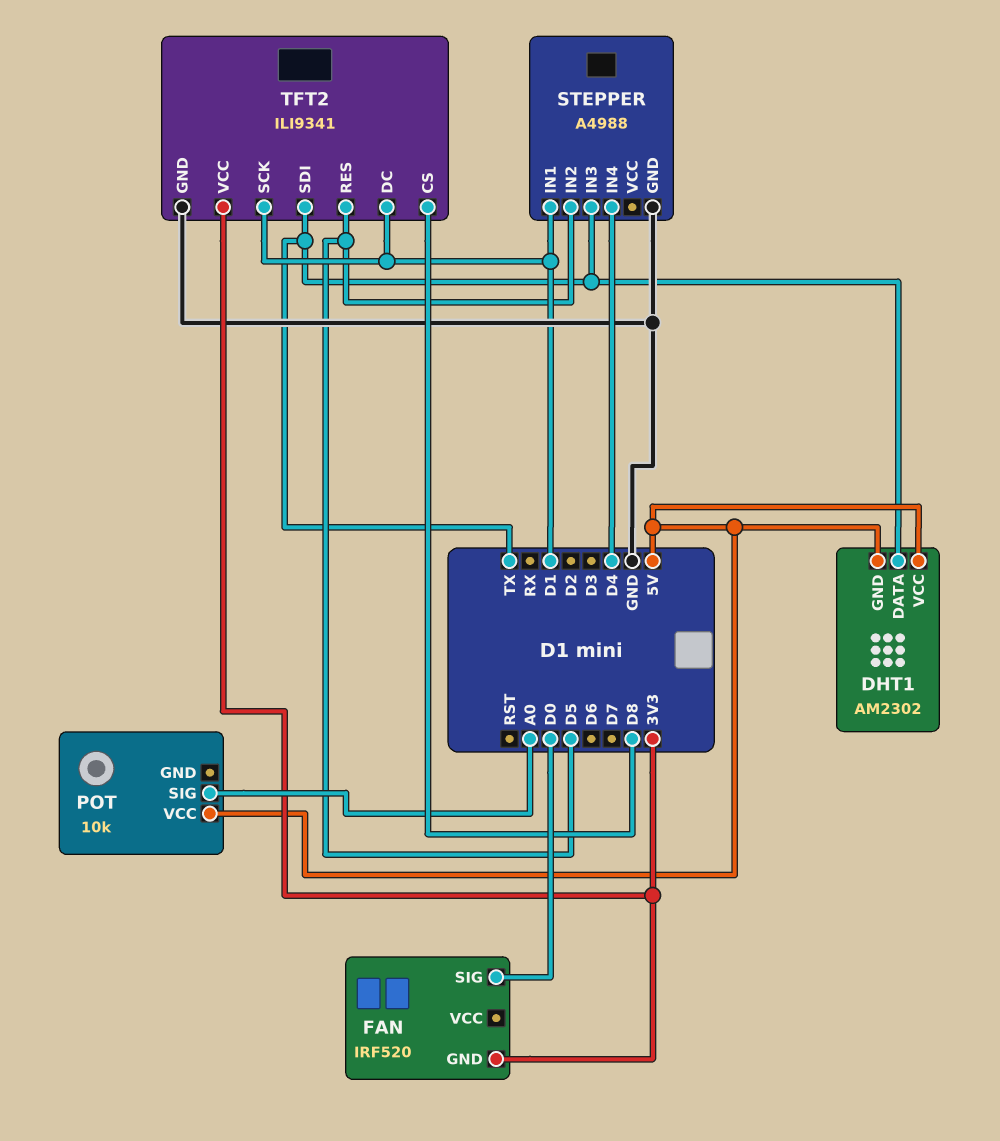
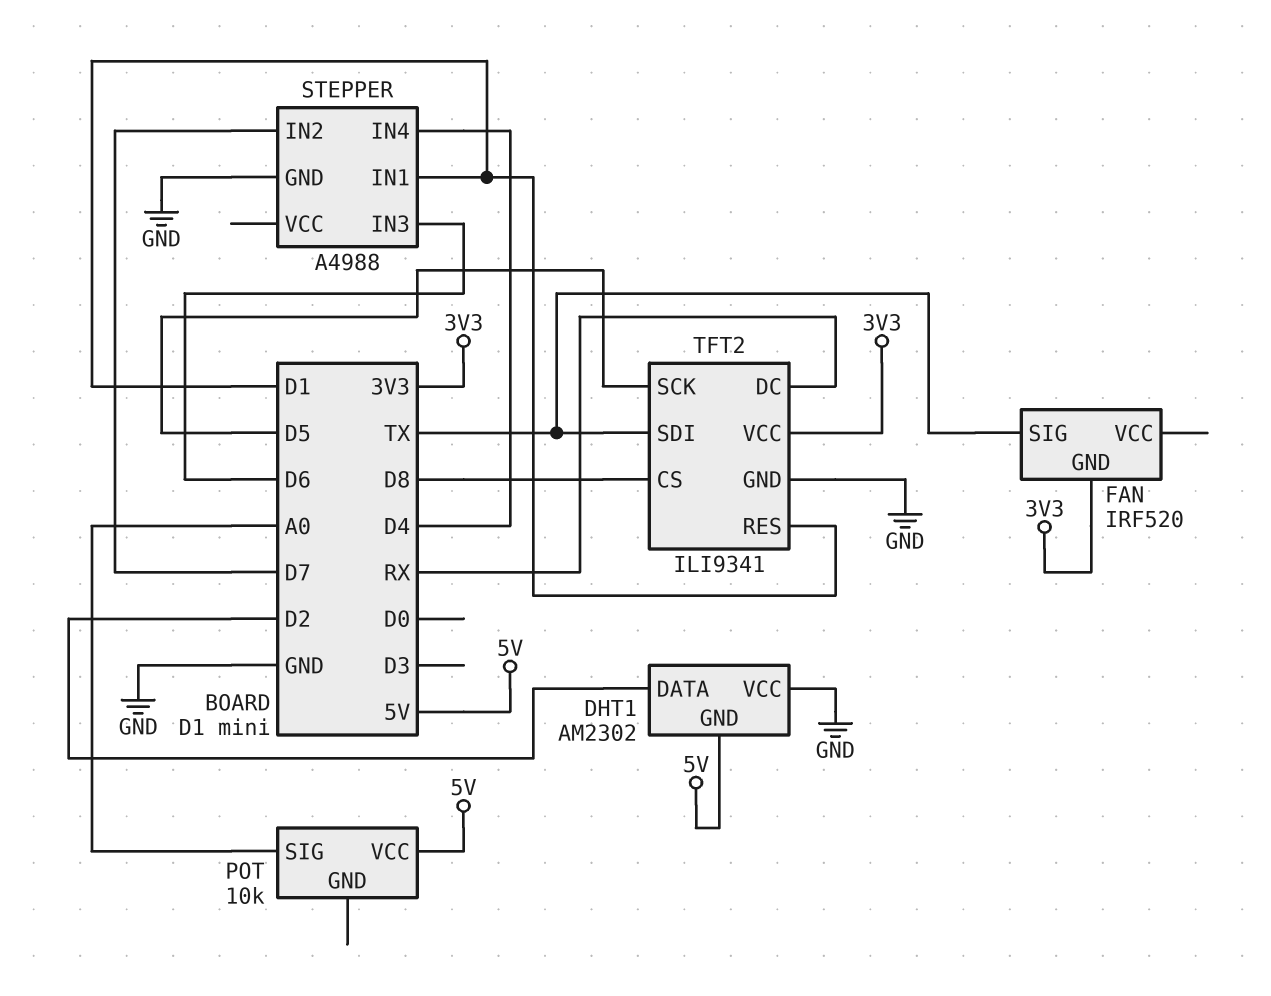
DHT1 pin DATA: TX -> D2
DHT1 pin VCC: 5V -> GND
FAN pin SIG: D0 -> TX
STEPPER pin IN2: D5 -> D7
STEPPER pin IN3: TX -> D6
TFT2 pin DC: D1 -> RX
TFT2 pin RES: D5 -> D1
TFT2 pin SCK: D1 -> D5

